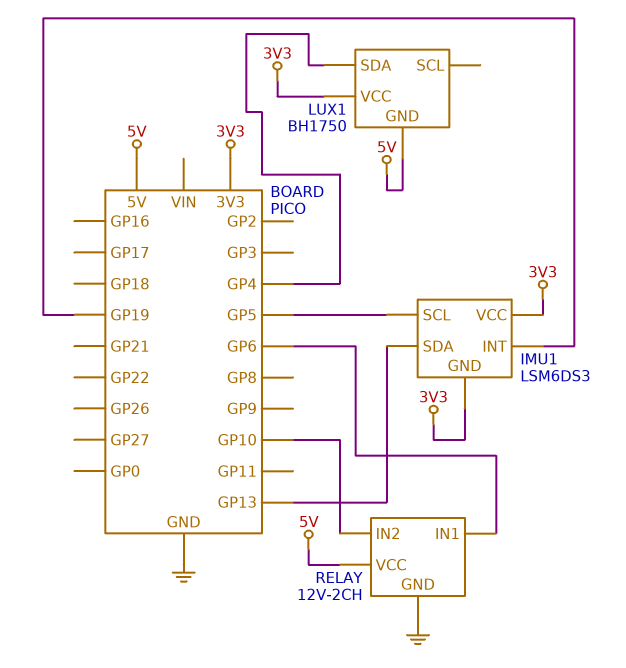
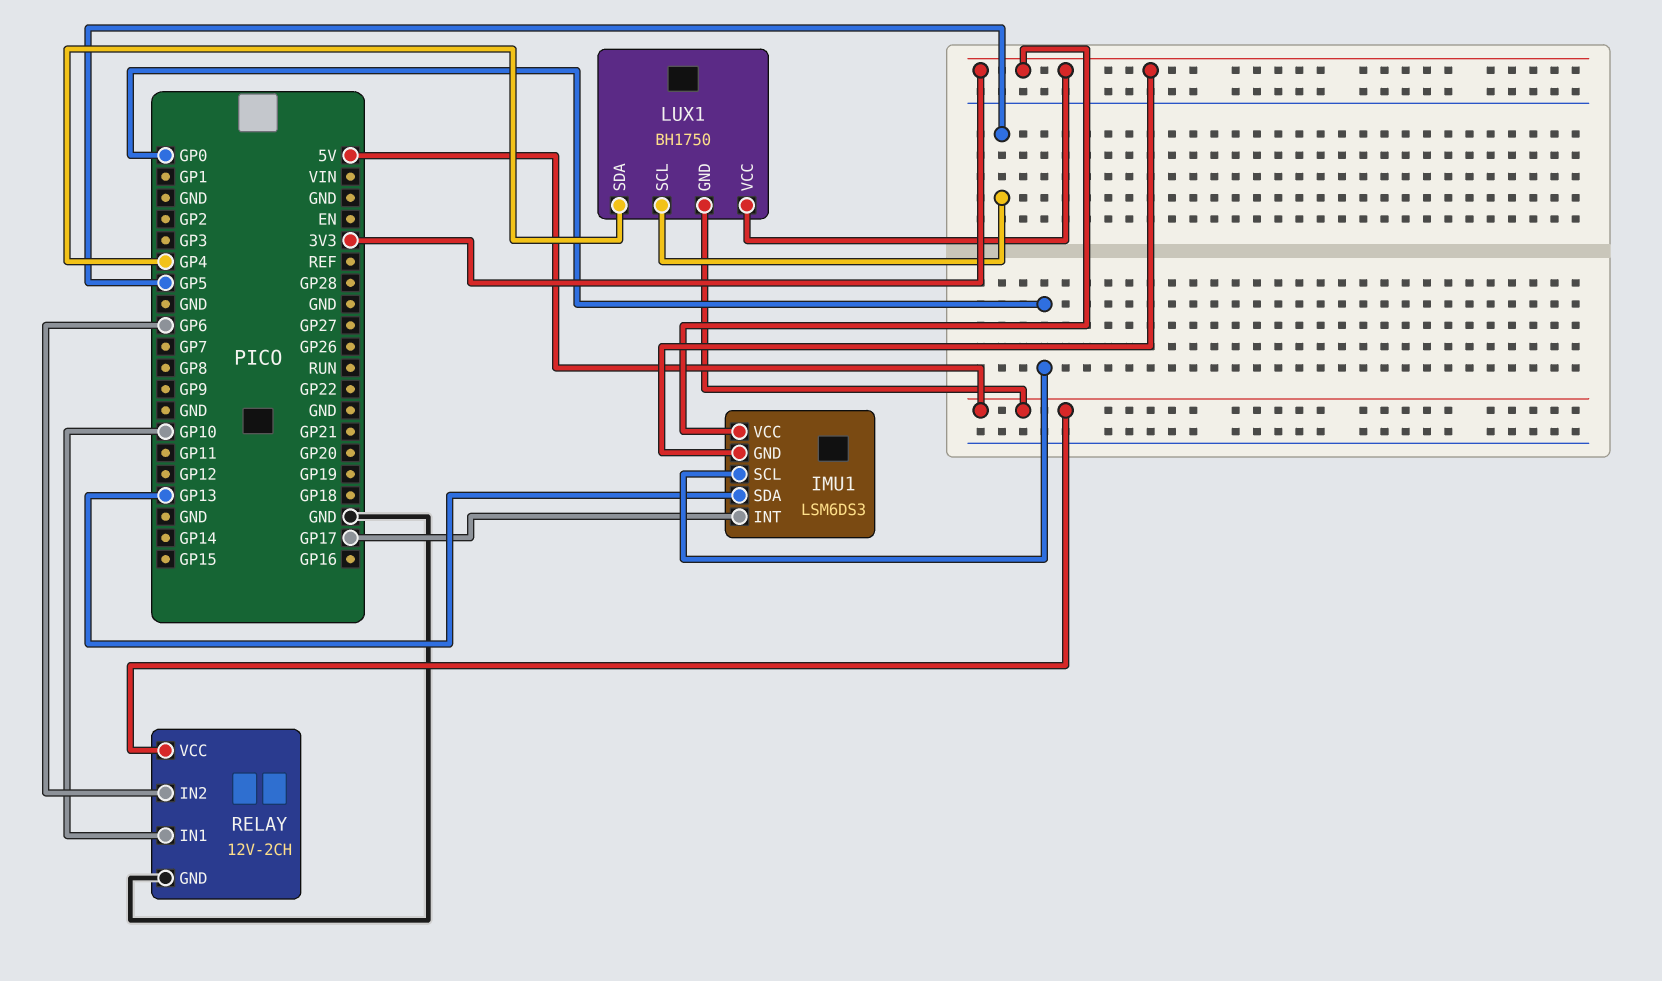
IMU1 pin INT: GP19 -> GP17
IMU1 pin SCL: GP5 -> GP0
LUX1 pin SCL: none -> GP5
RELAY pin IN1: GP6 -> GP10
RELAY pin IN2: GP10 -> GP6

